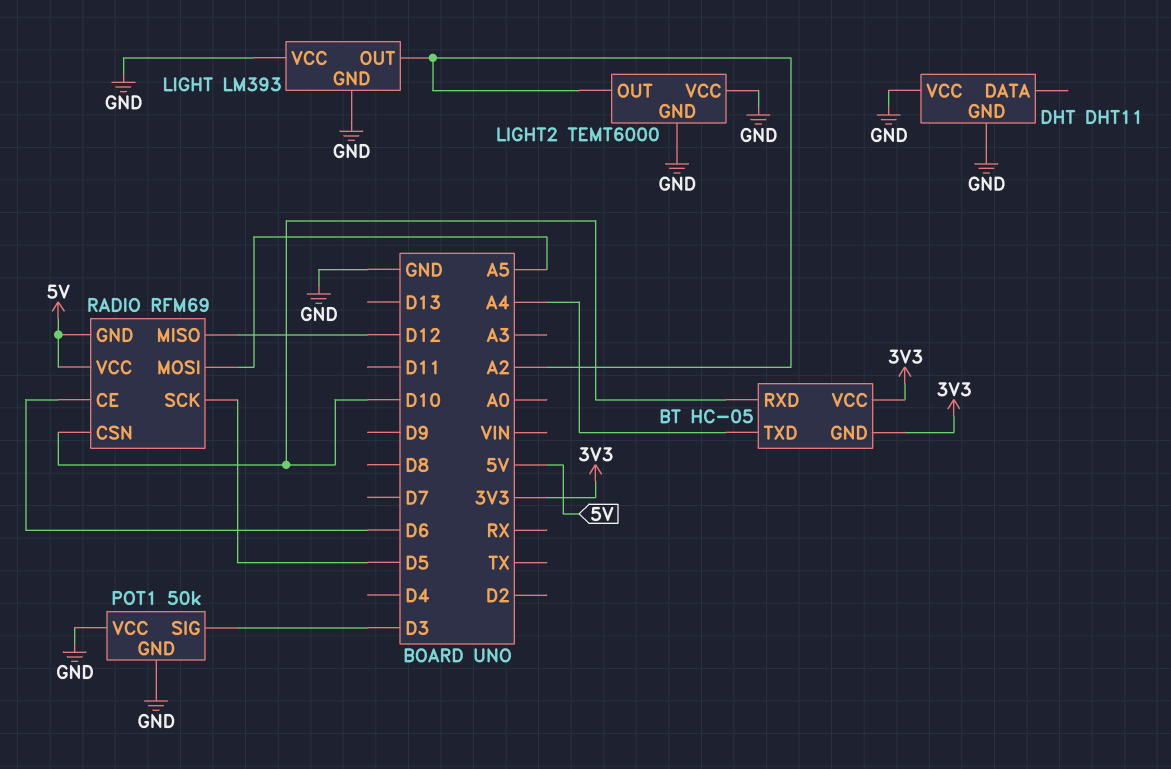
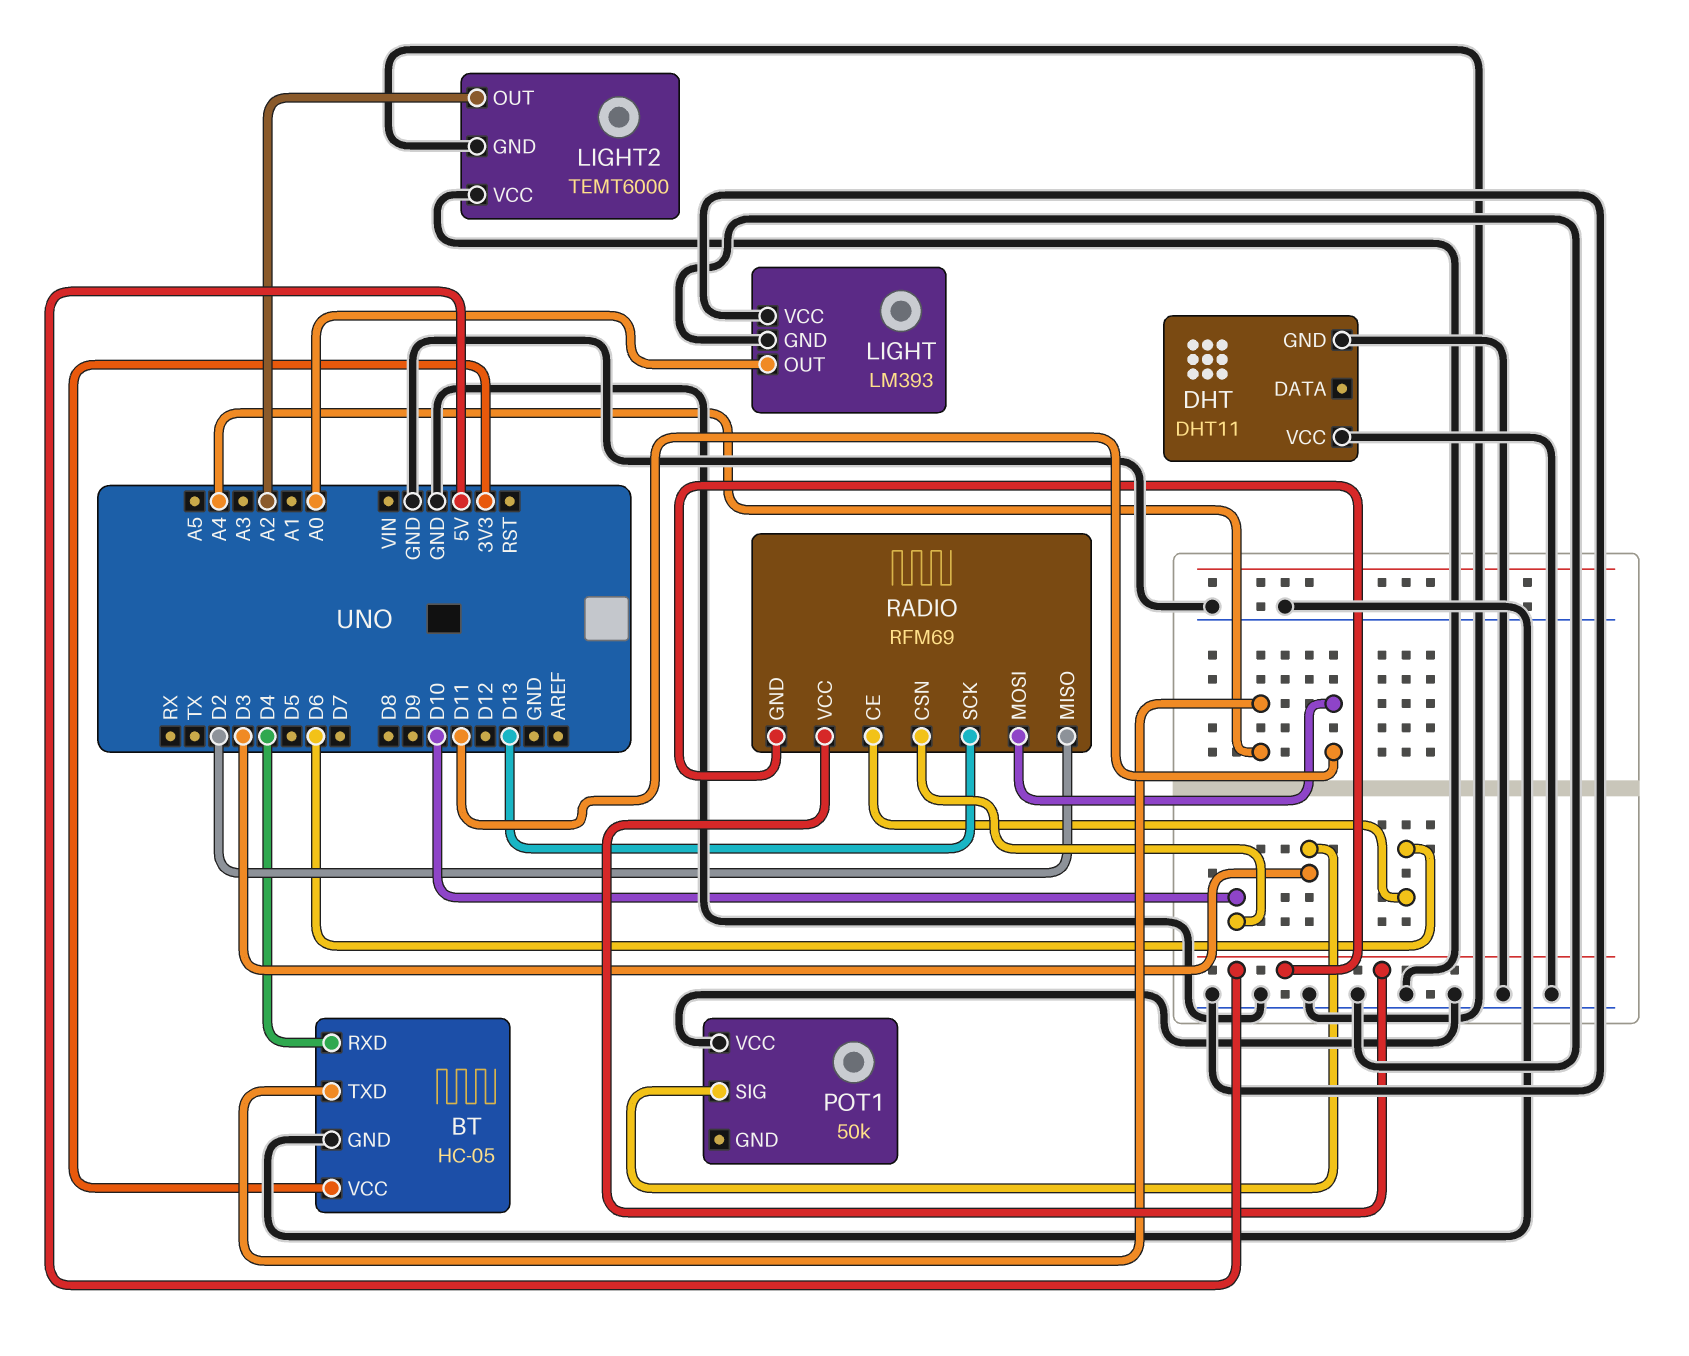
BT pin GND: 3V3 -> GND
BT pin RXD: D10 -> D4
LIGHT pin OUT: A2 -> A0
POT1 pin GND: GND -> none
RADIO pin MISO: D12 -> D2
RADIO pin MOSI: A5 -> D11
RADIO pin SCK: D5 -> D13

